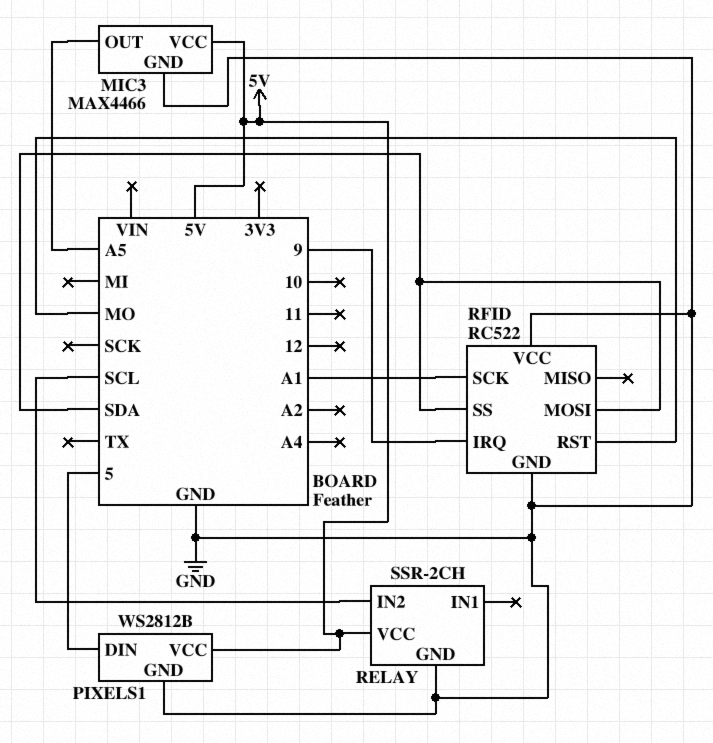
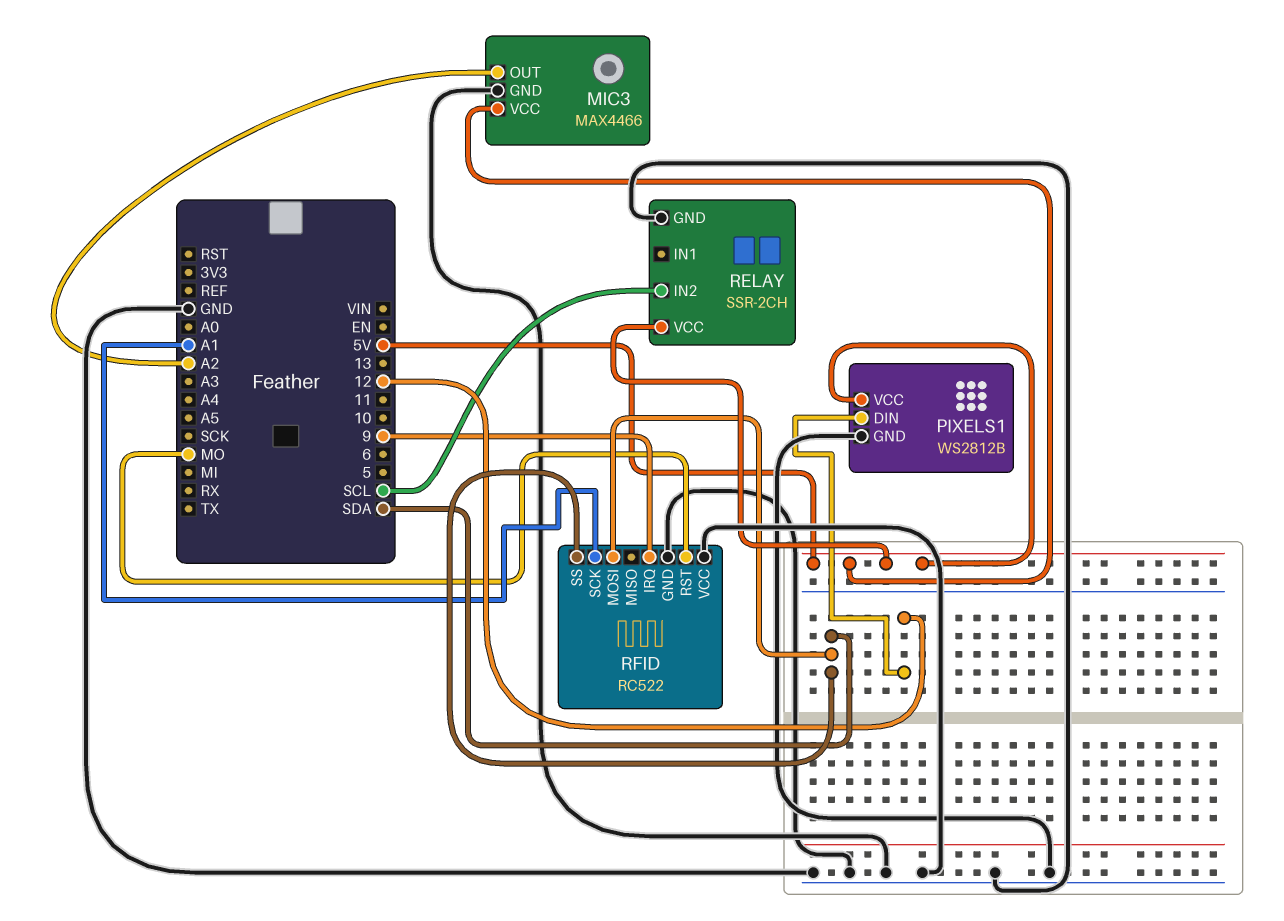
MIC3 pin OUT: A5 -> A2
PIXELS1 pin DIN: 5 -> 12

